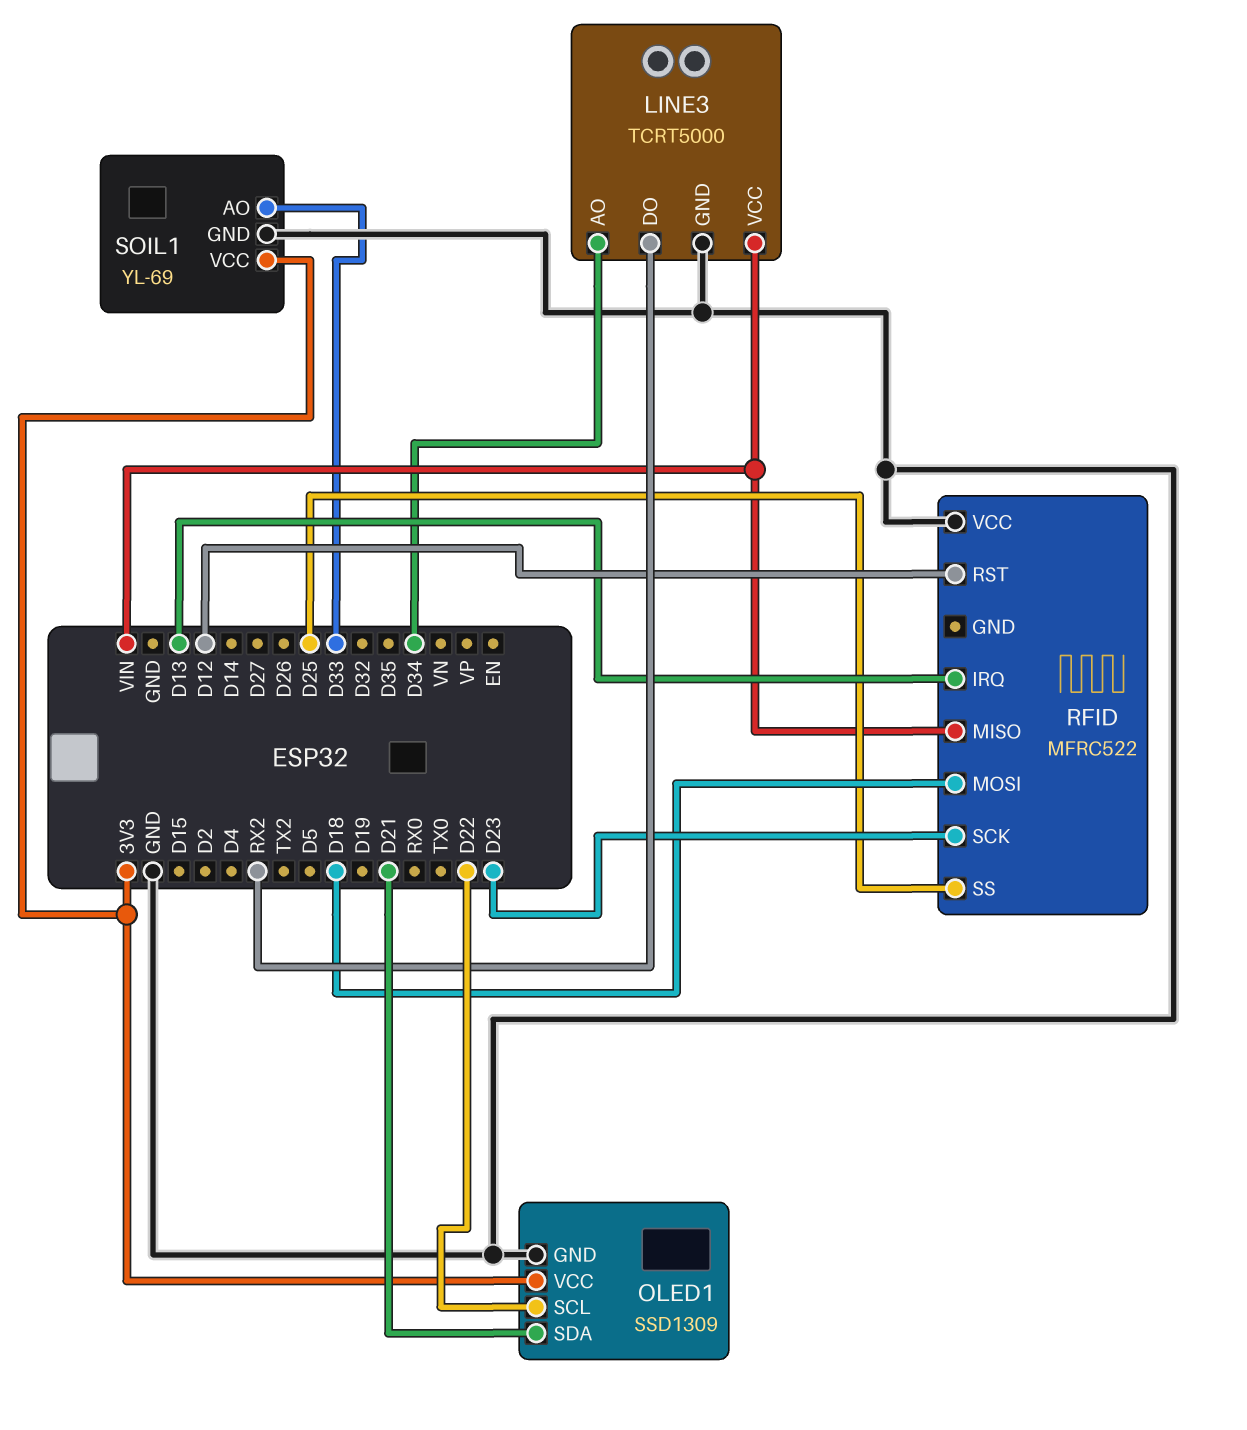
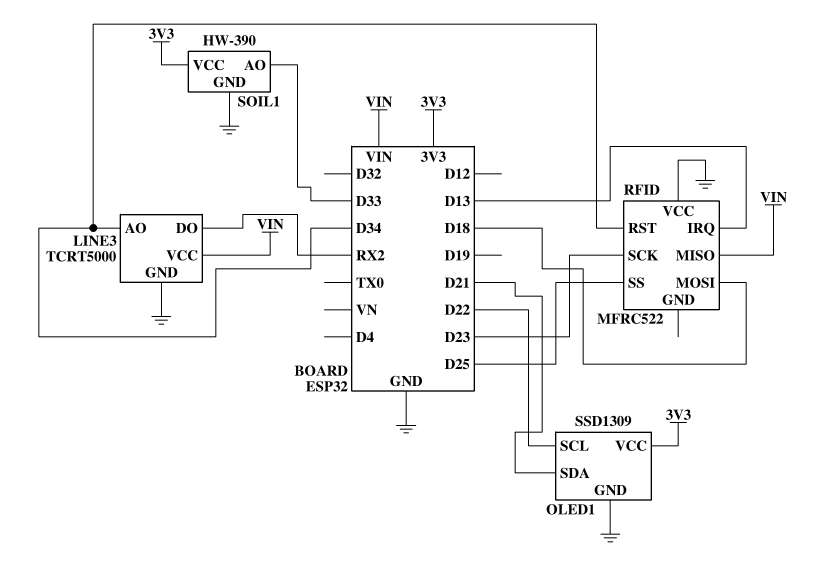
RFID pin RST: D12 -> D34
SOIL1: YL-69 -> HW-390

